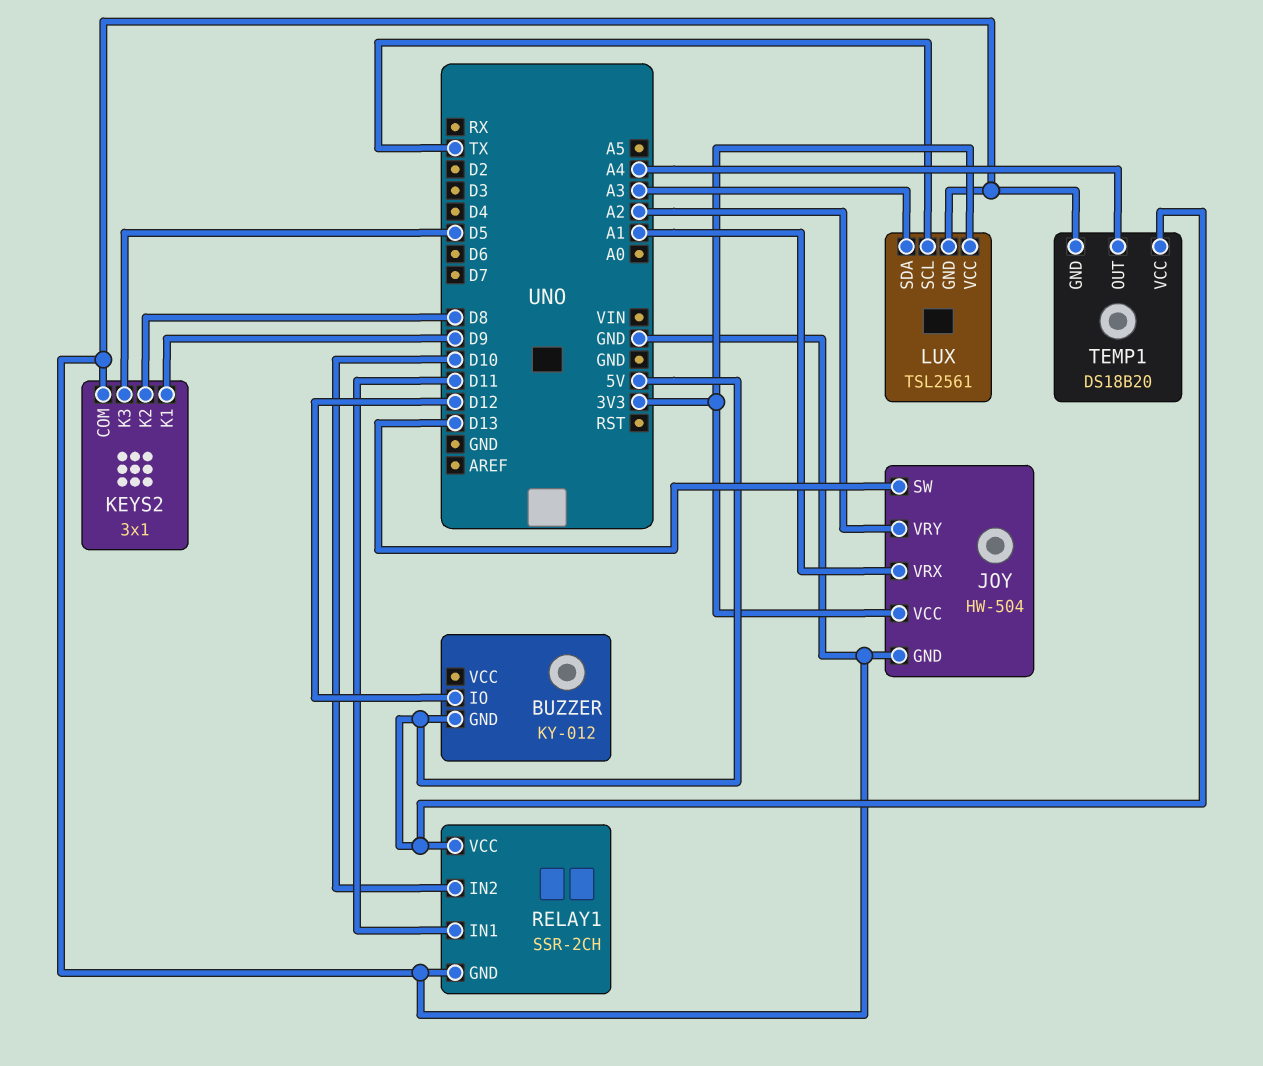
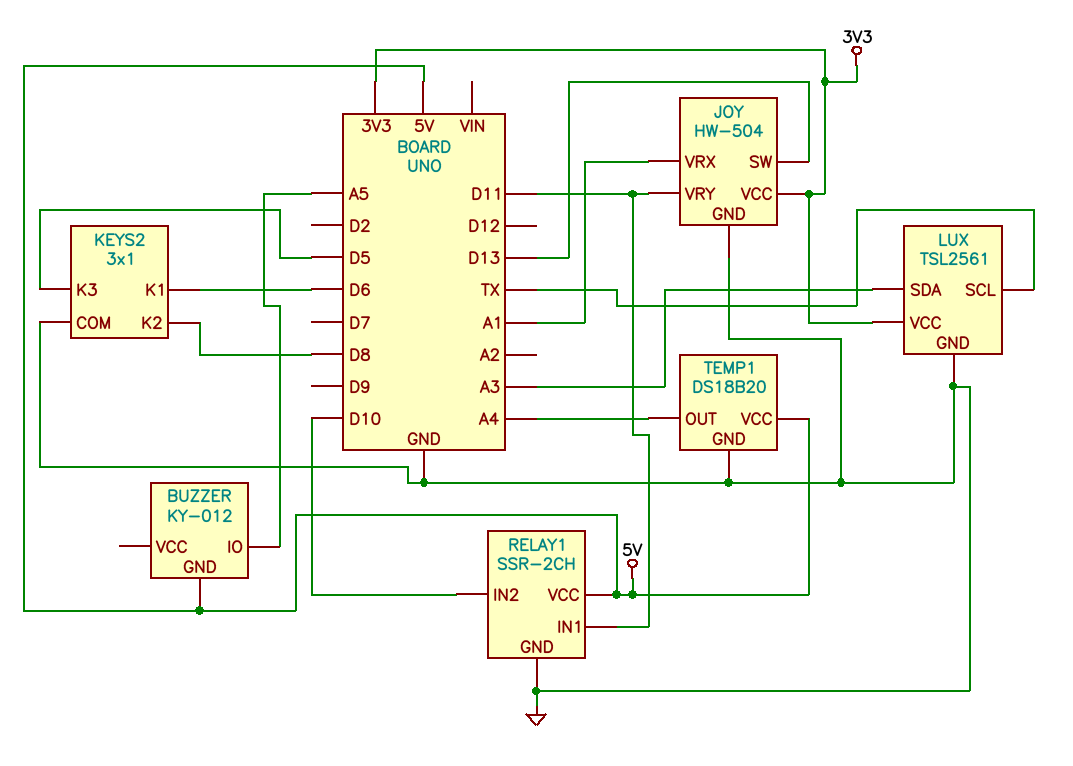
BUZZER pin IO: D12 -> A5
JOY pin VRY: A2 -> D11
KEYS2 pin K1: D9 -> D6

